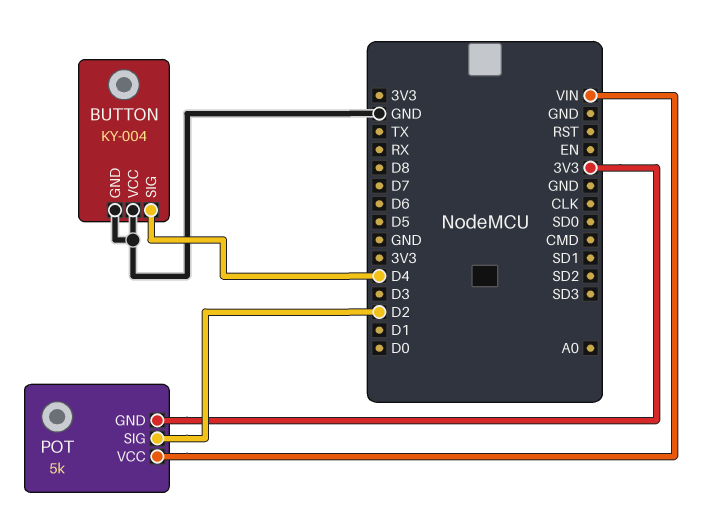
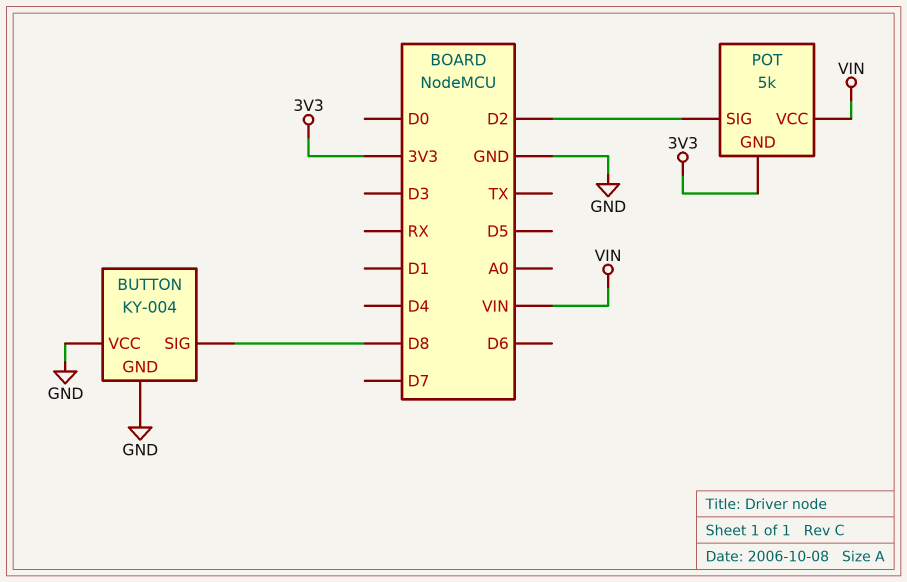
BUTTON pin SIG: D4 -> D8

